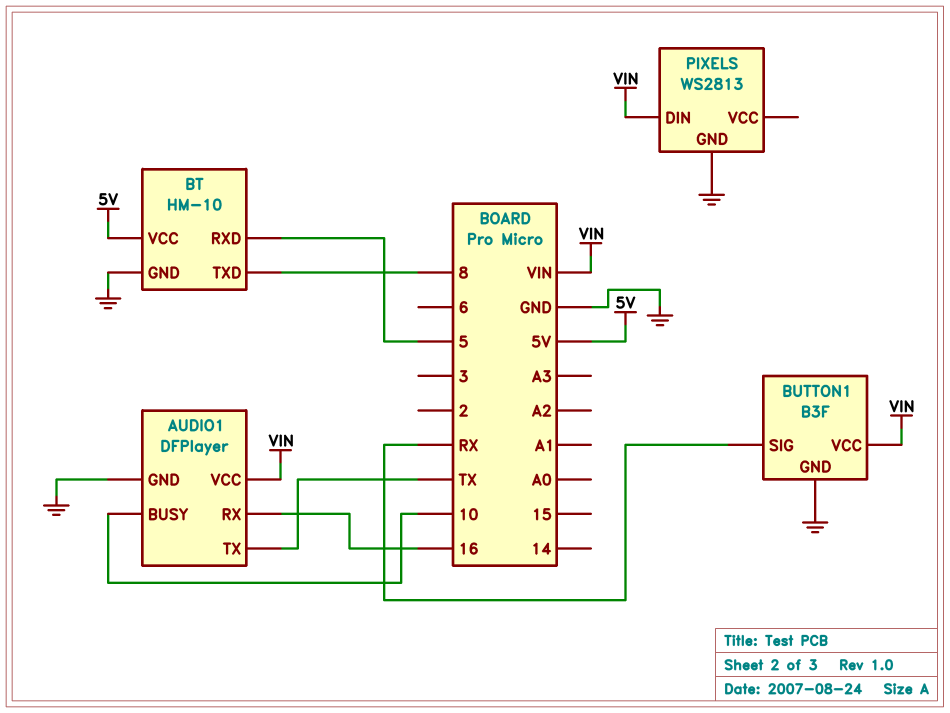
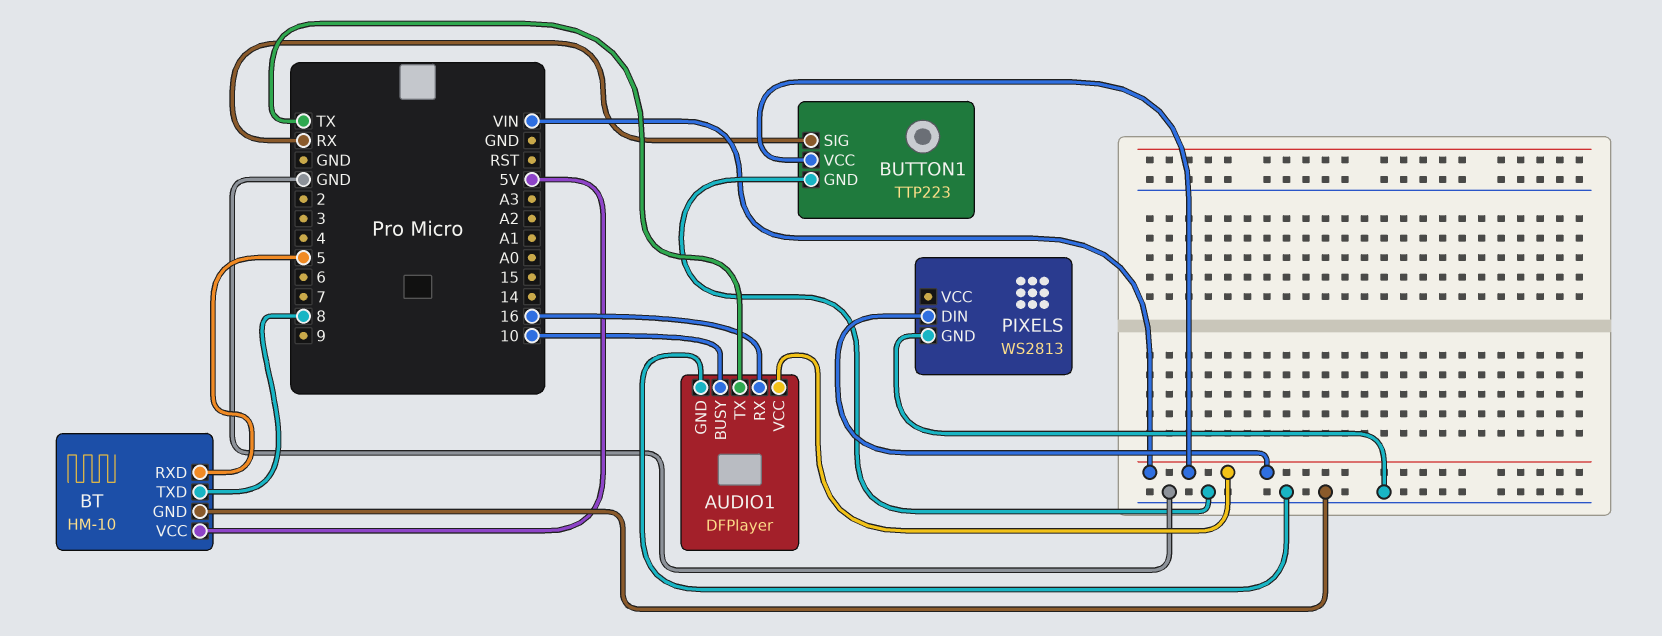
BUTTON1: B3F -> TTP223

